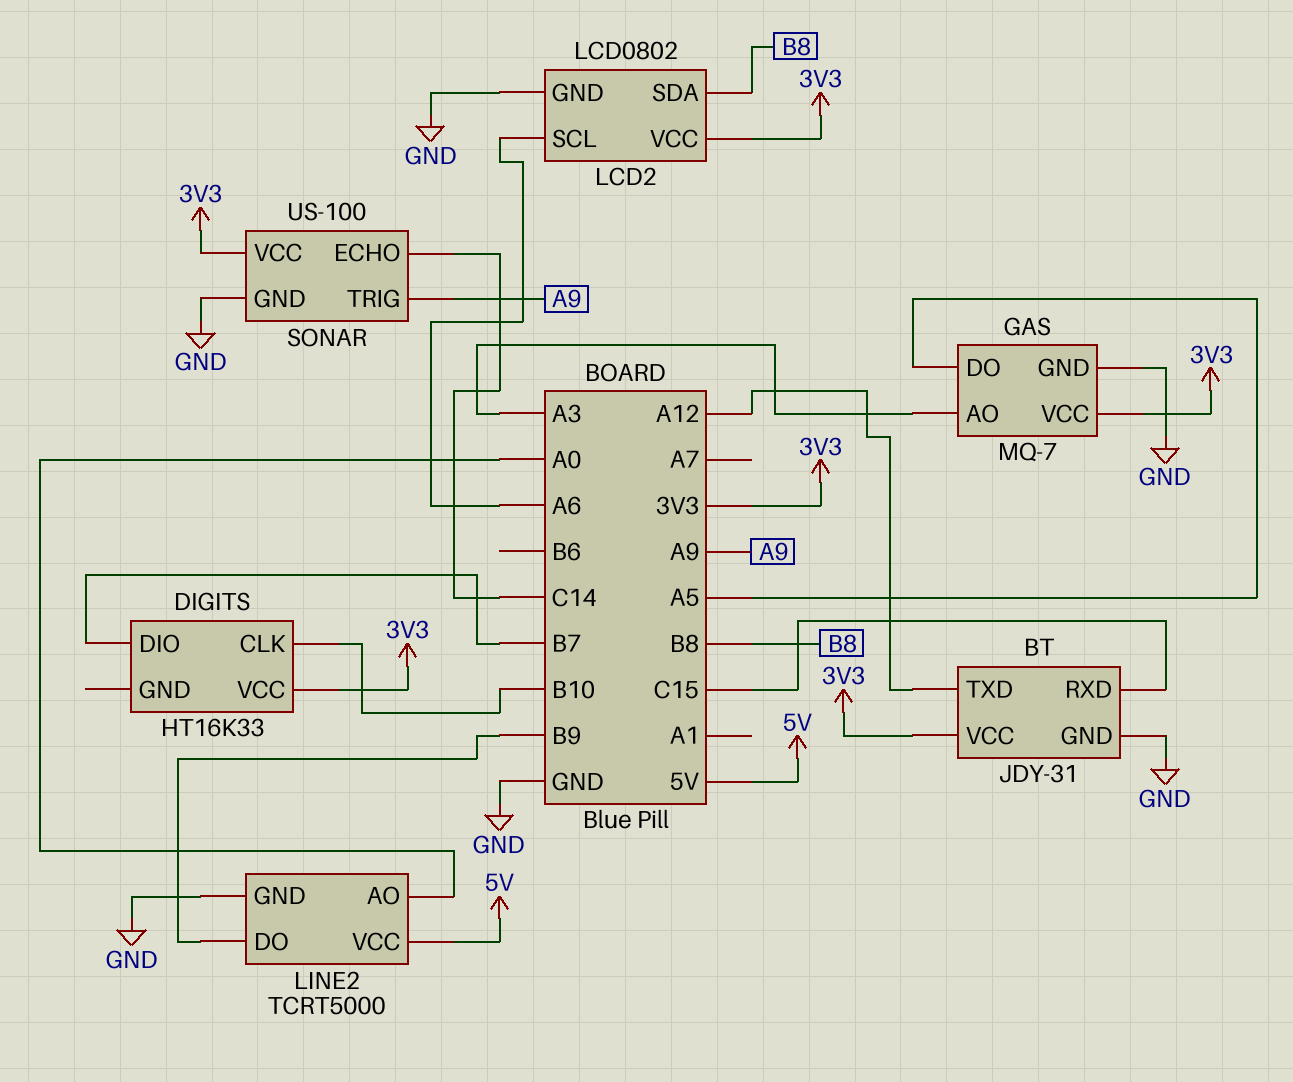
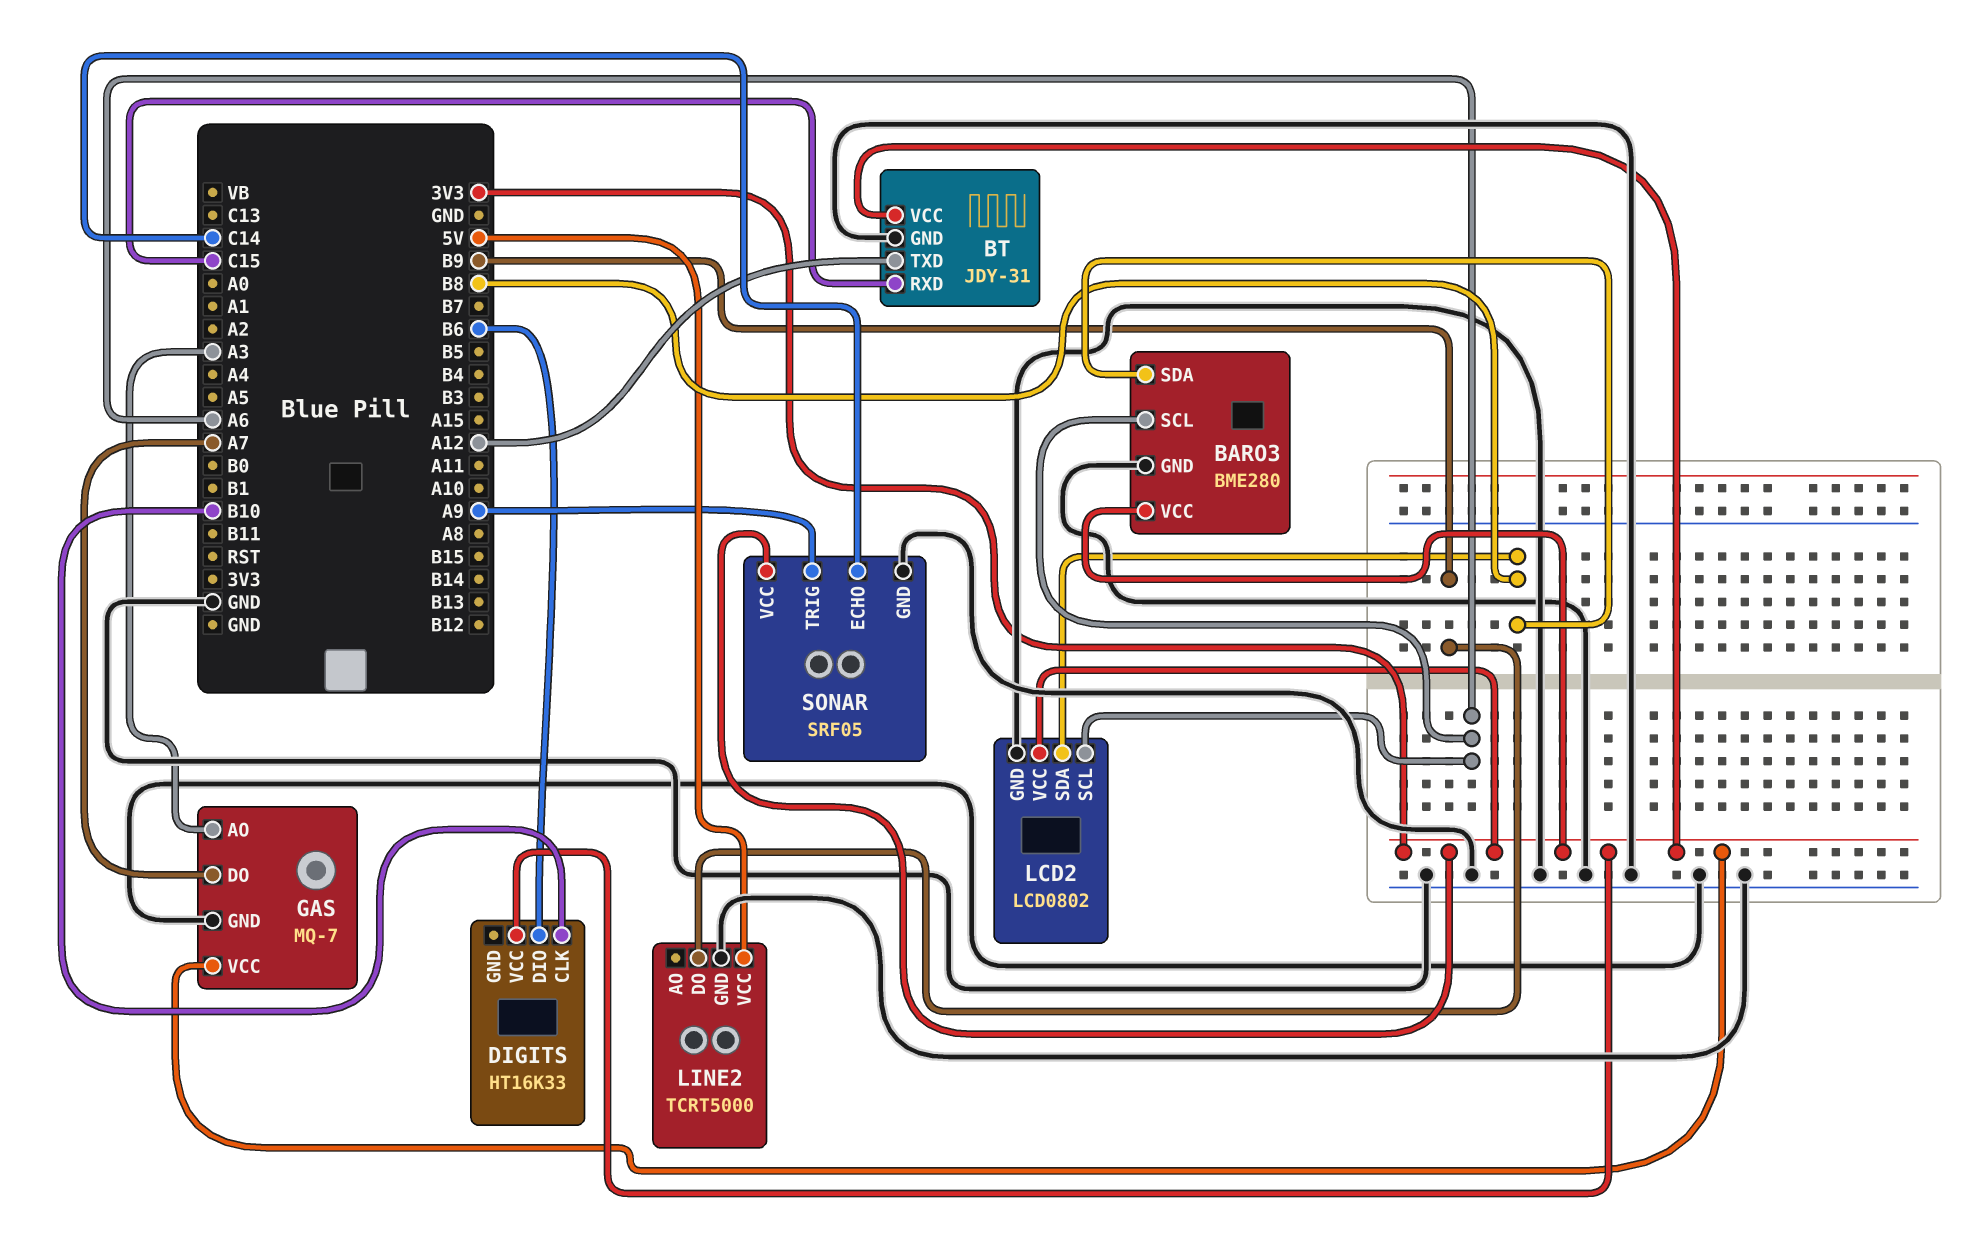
BARO3: none -> BME280
BARO3 pin GND: none -> GND
BARO3 pin SCL: none -> A6
BARO3 pin SDA: none -> B8
BARO3 pin VCC: none -> 3V3
DIGITS pin DIO: B7 -> B6
GAS pin DO: A5 -> A7
LINE2 pin AO: A0 -> none
SONAR: US-100 -> SRF05

